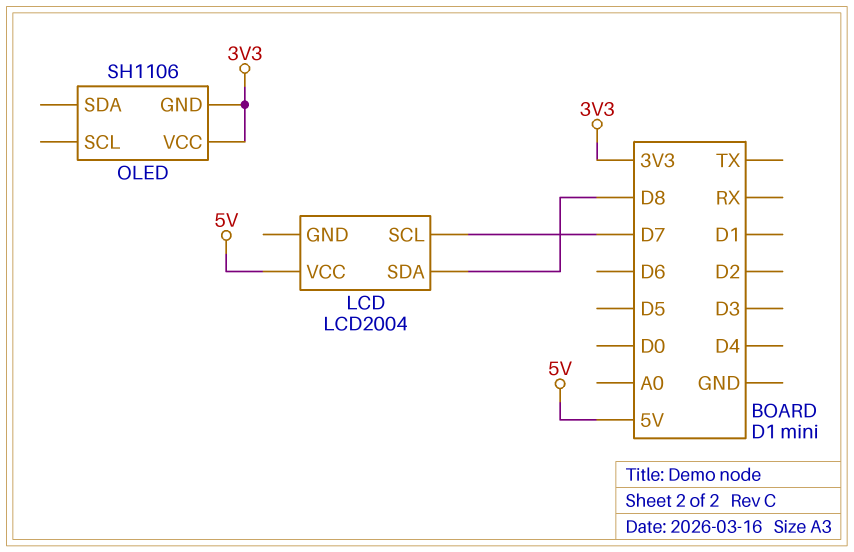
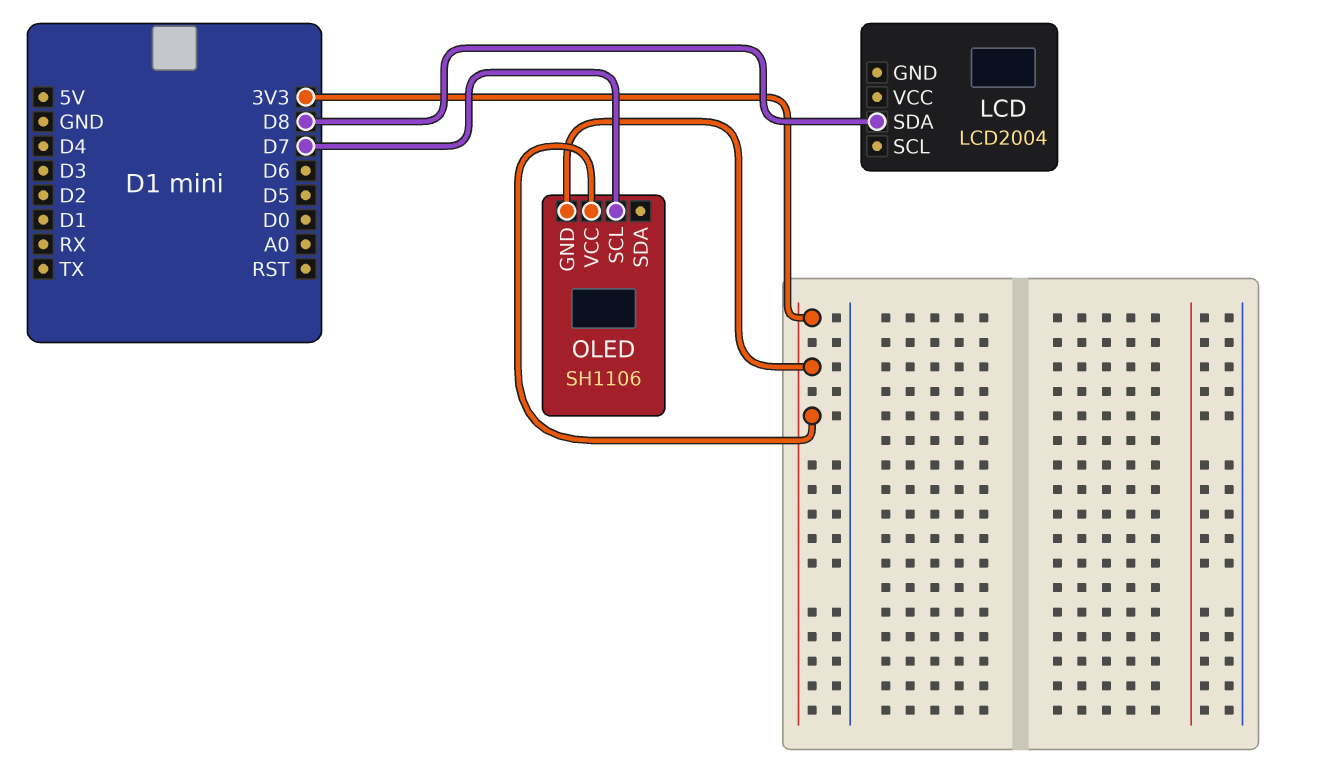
LCD pin SCL: D7 -> none
LCD pin VCC: 5V -> none
OLED pin SCL: none -> D7

